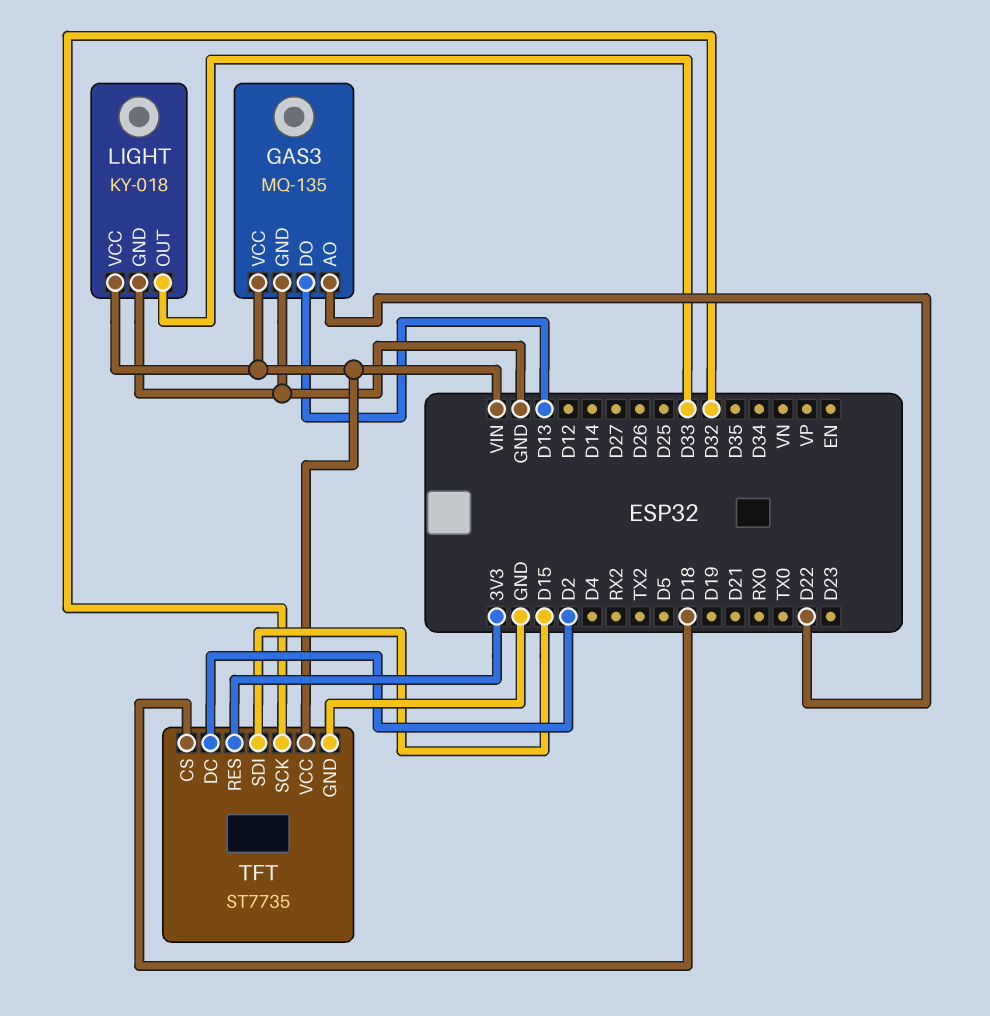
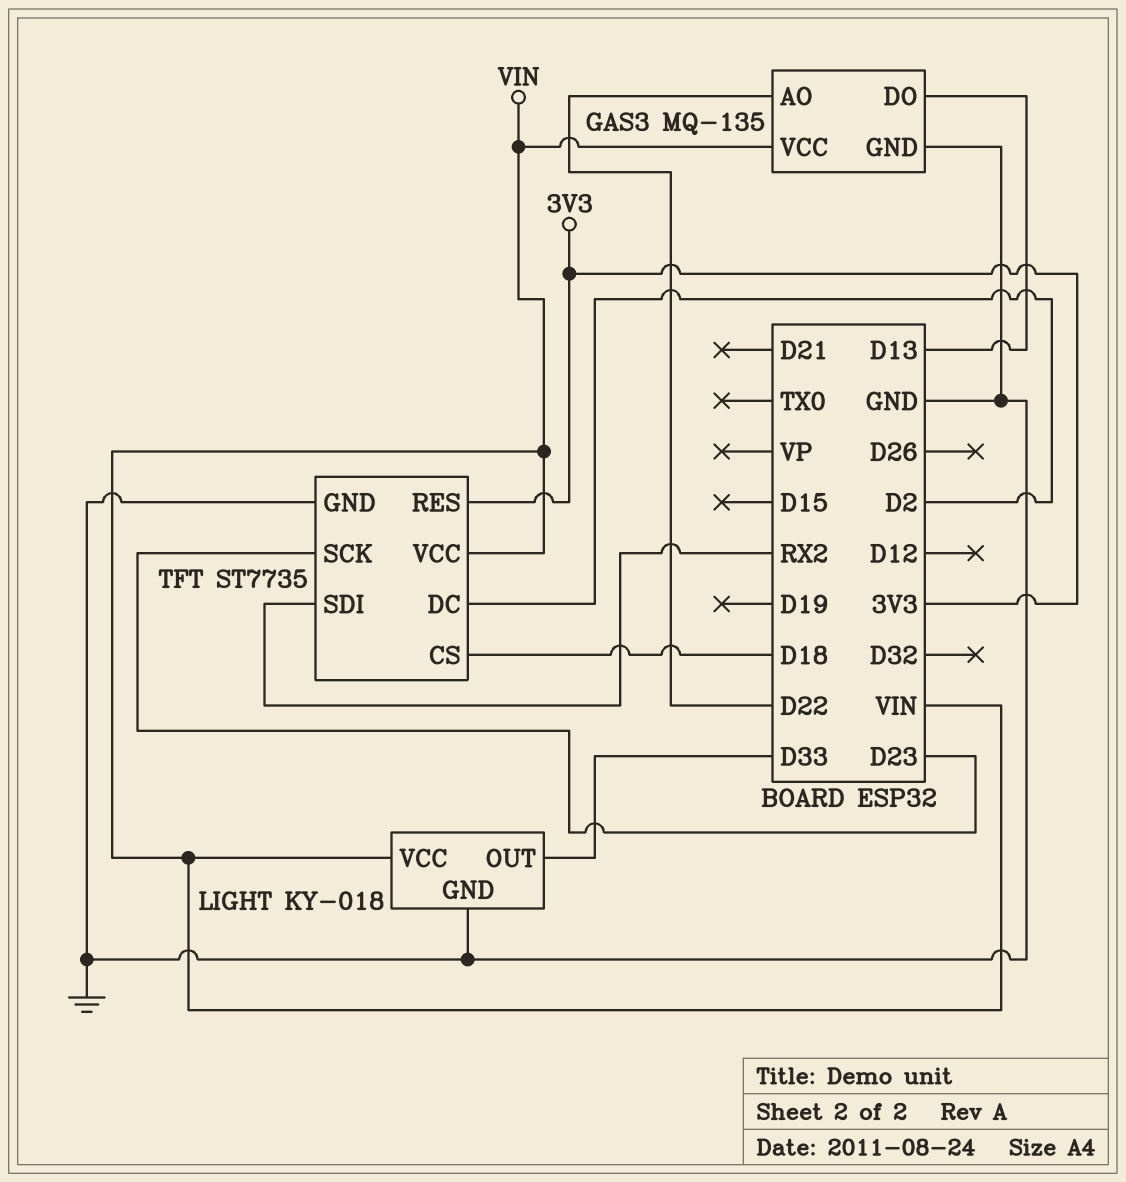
TFT pin SCK: D32 -> D23
TFT pin SDI: D15 -> RX2

